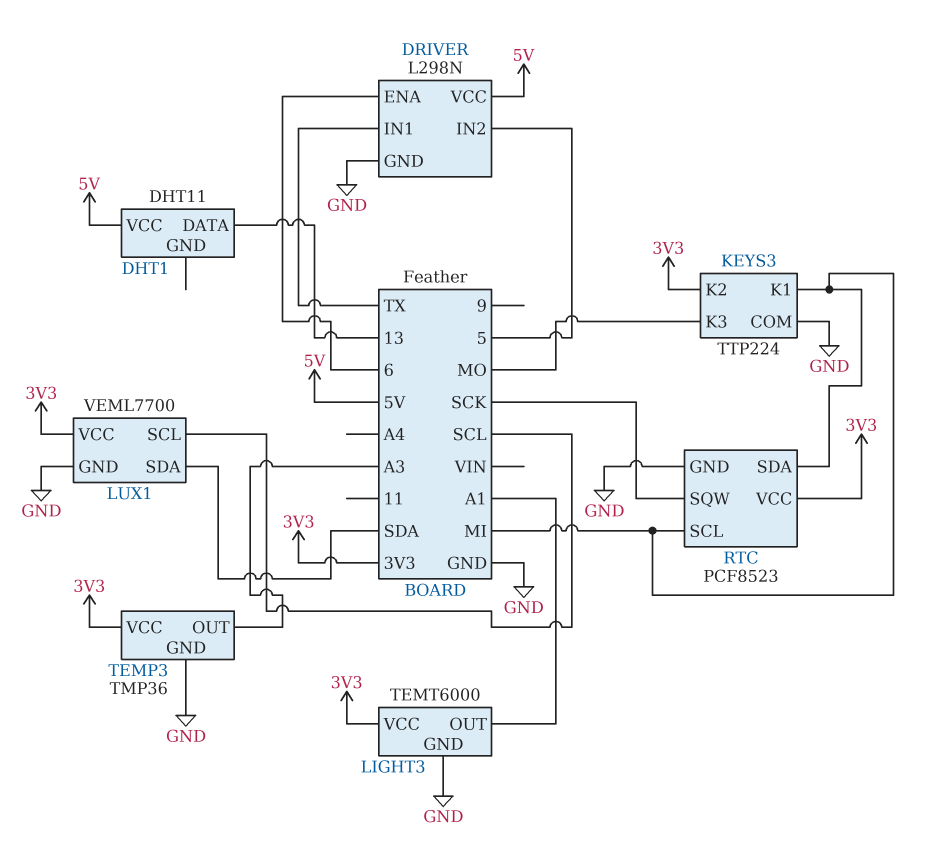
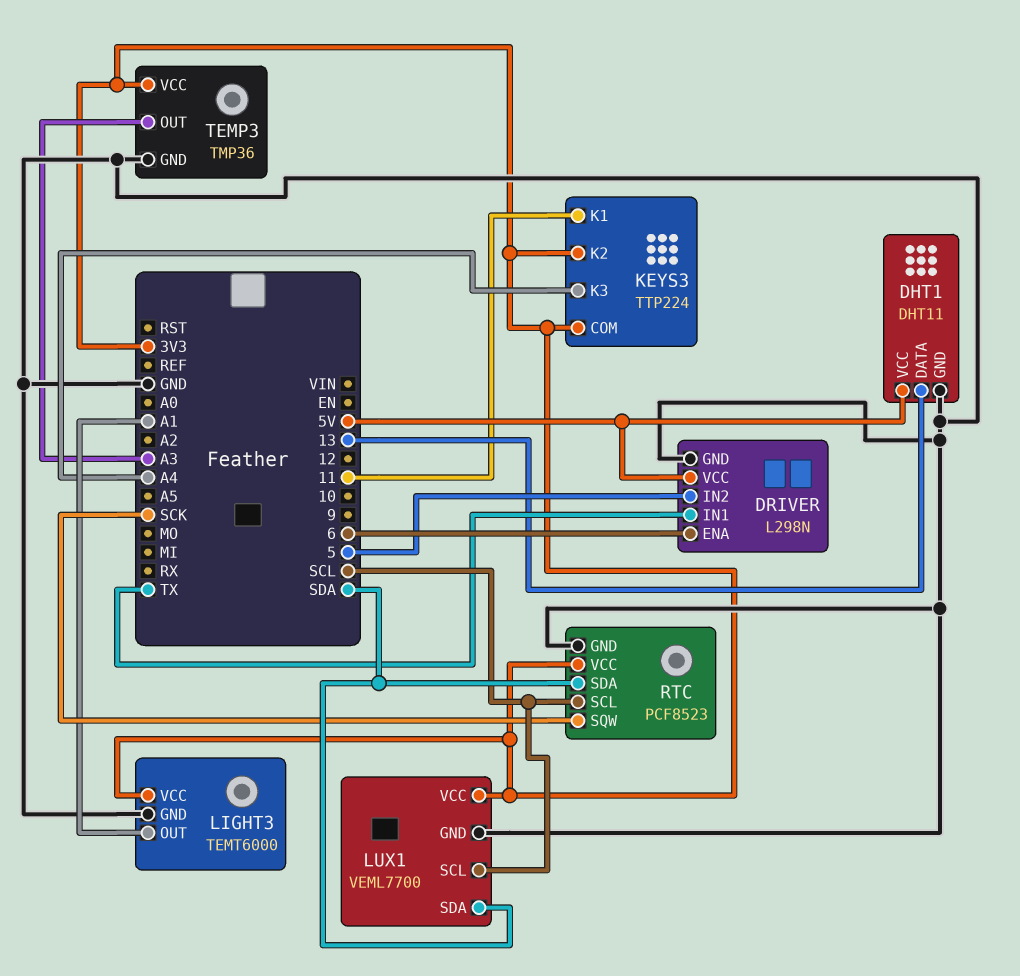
DHT1 pin GND: none -> GND
KEYS3 pin COM: GND -> 3V3
KEYS3 pin K1: MI -> 11
KEYS3 pin K3: MO -> A4
RTC pin SCL: MI -> SCL
RTC pin SDA: MI -> SDA

